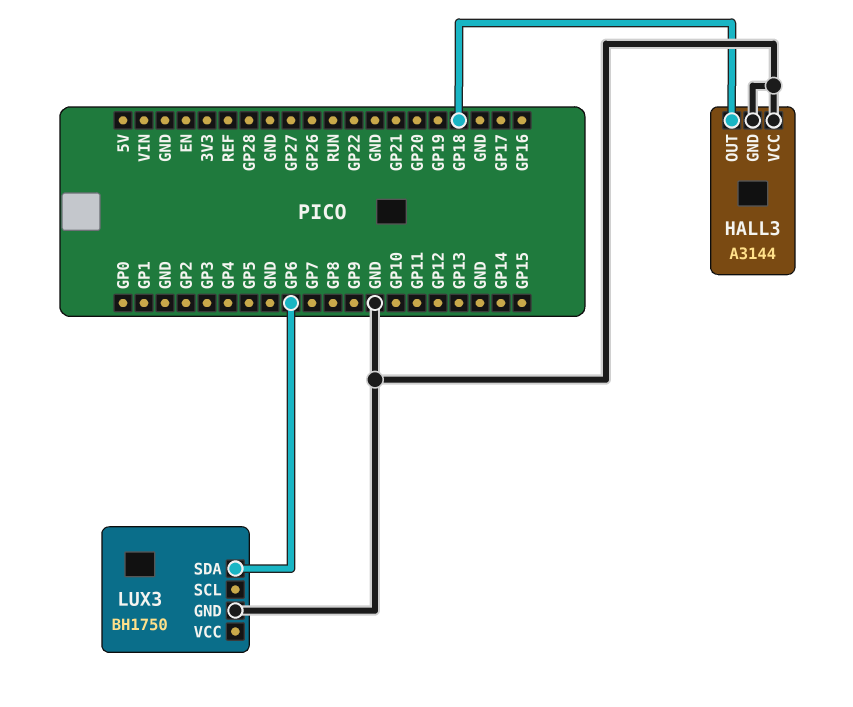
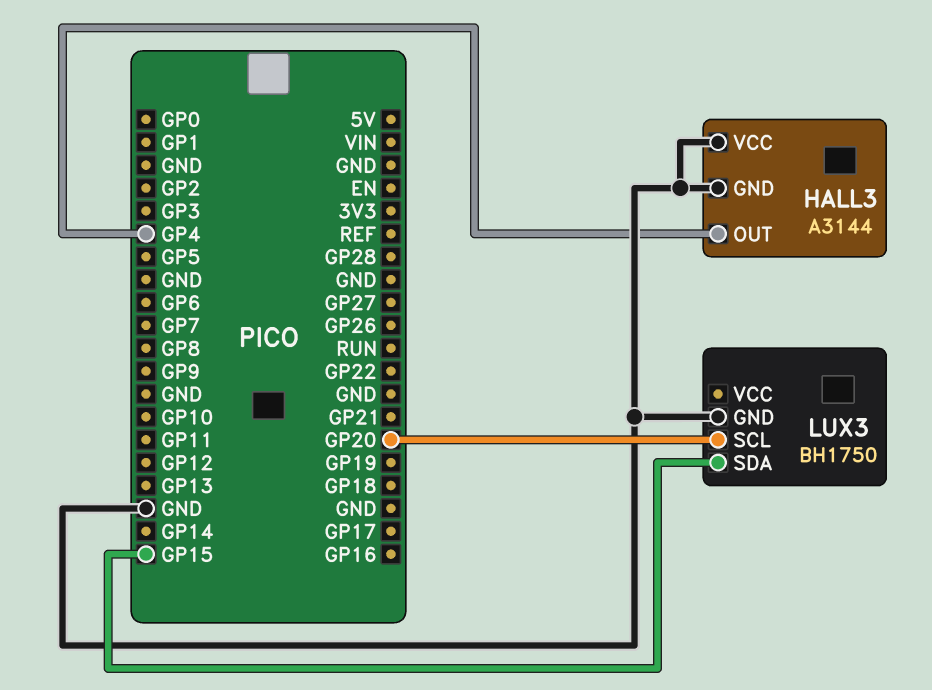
HALL3 pin OUT: GP18 -> GP4
LUX3 pin SCL: none -> GP20
LUX3 pin SDA: GP6 -> GP15

